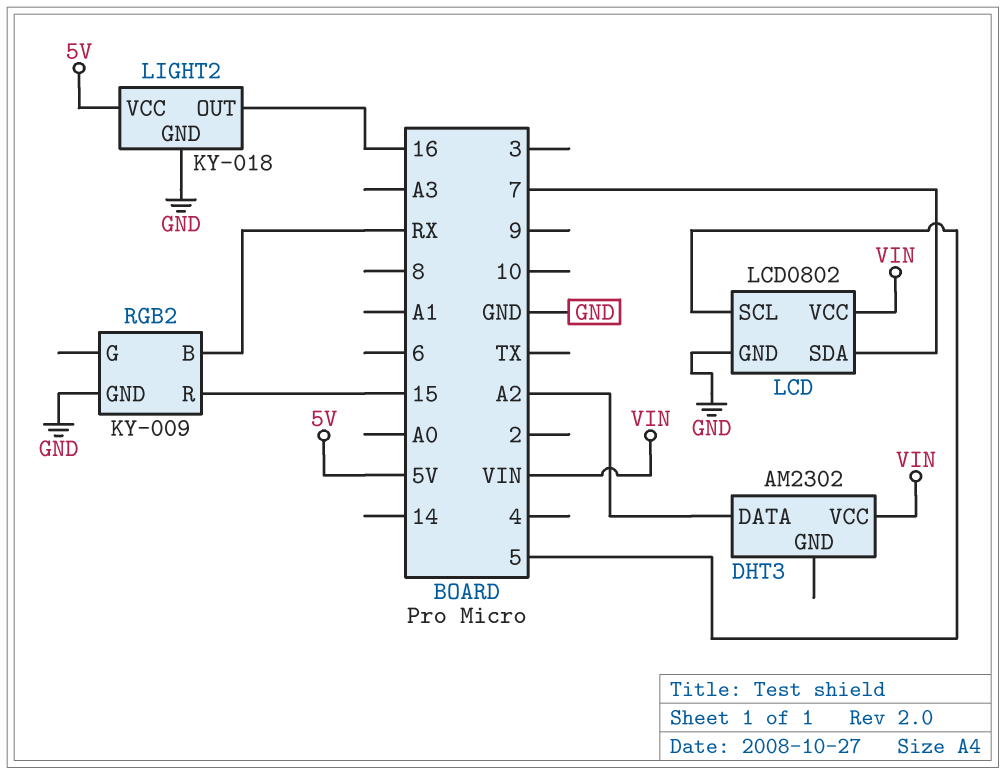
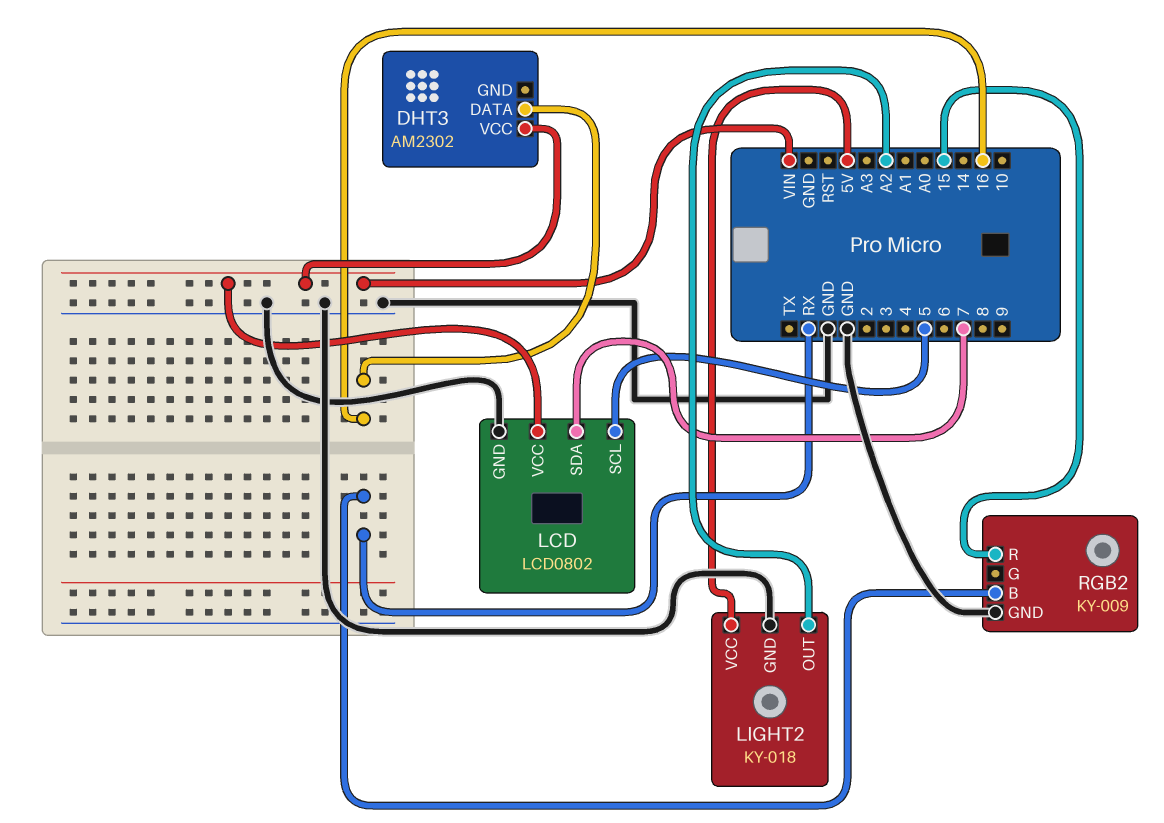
DHT3 pin DATA: A2 -> 16
LIGHT2 pin OUT: 16 -> A2

